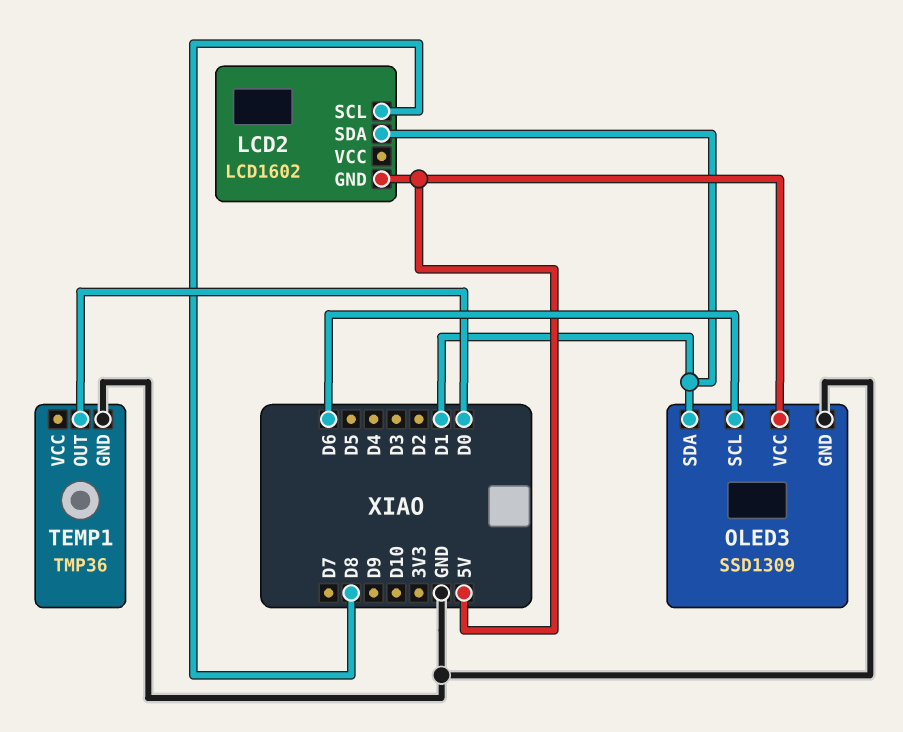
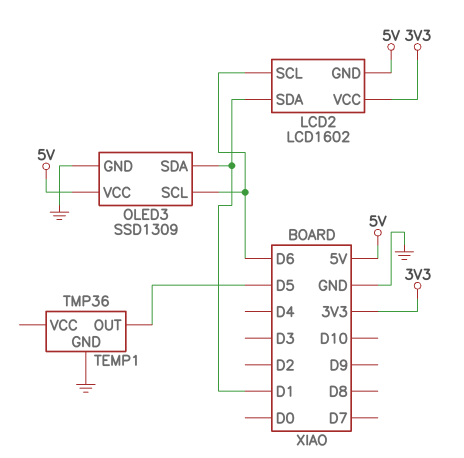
LCD2 pin SCL: D8 -> D6
LCD2 pin VCC: none -> 3V3
TEMP1 pin OUT: D0 -> D5

